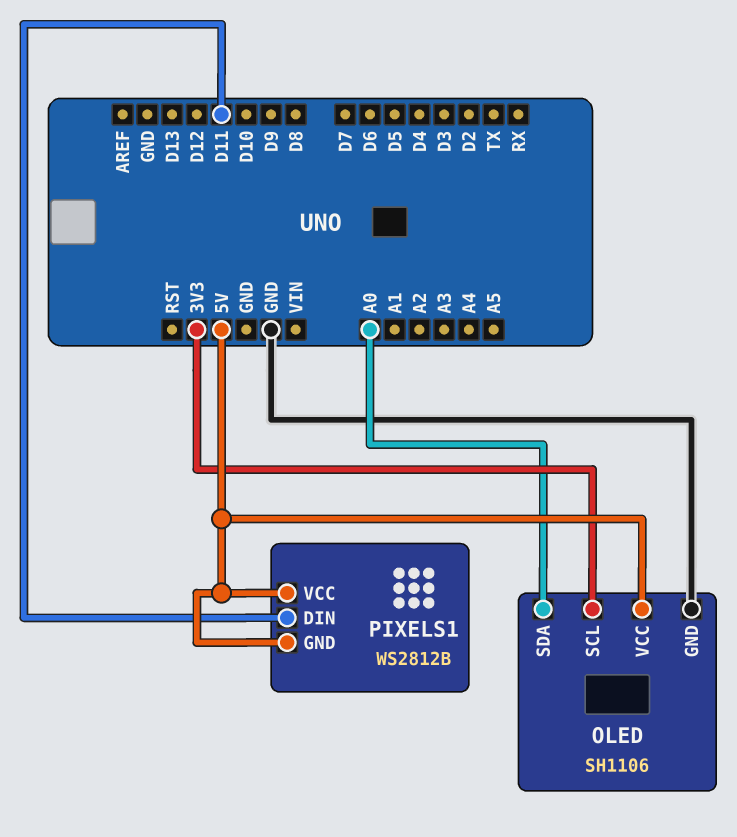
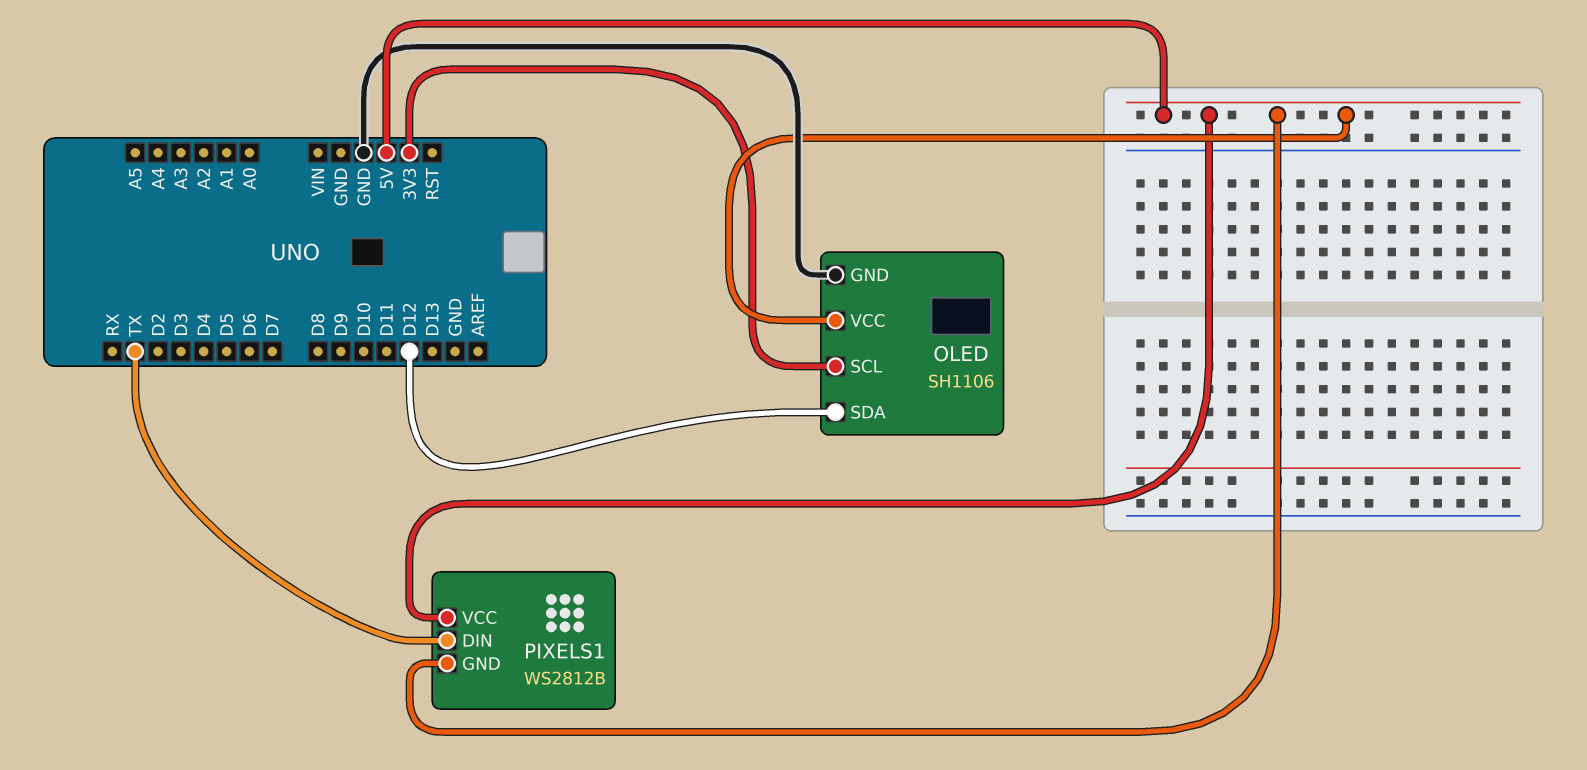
OLED pin SDA: A0 -> D12
PIXELS1 pin DIN: D11 -> TX

